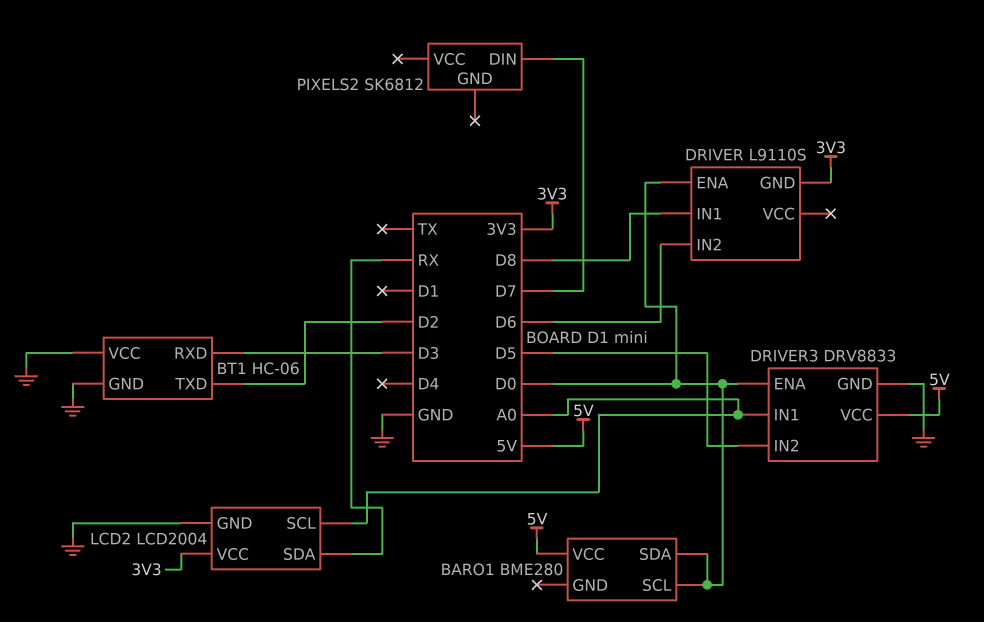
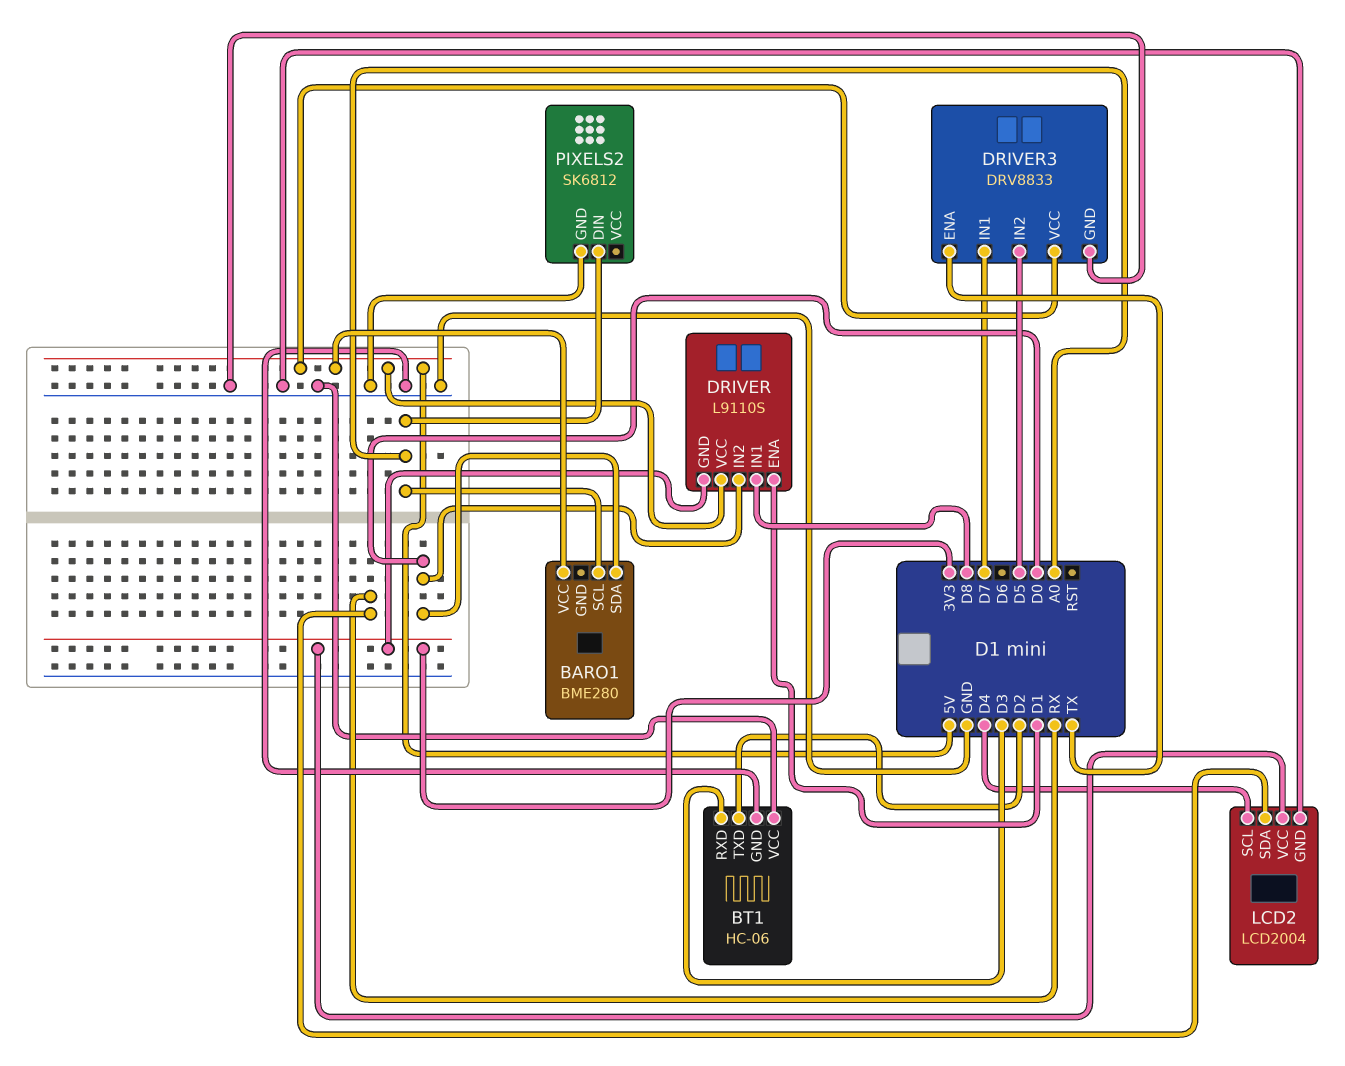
BARO1 pin SCL: D0 -> A0
DRIVER pin ENA: D0 -> D1
DRIVER pin IN2: D6 -> D0
DRIVER pin VCC: none -> 5V
DRIVER3 pin ENA: D0 -> TX
DRIVER3 pin IN1: A0 -> D7
LCD2 pin SCL: A0 -> D4
PIXELS2 pin DIN: D7 -> A0
PIXELS2 pin GND: none -> GND

